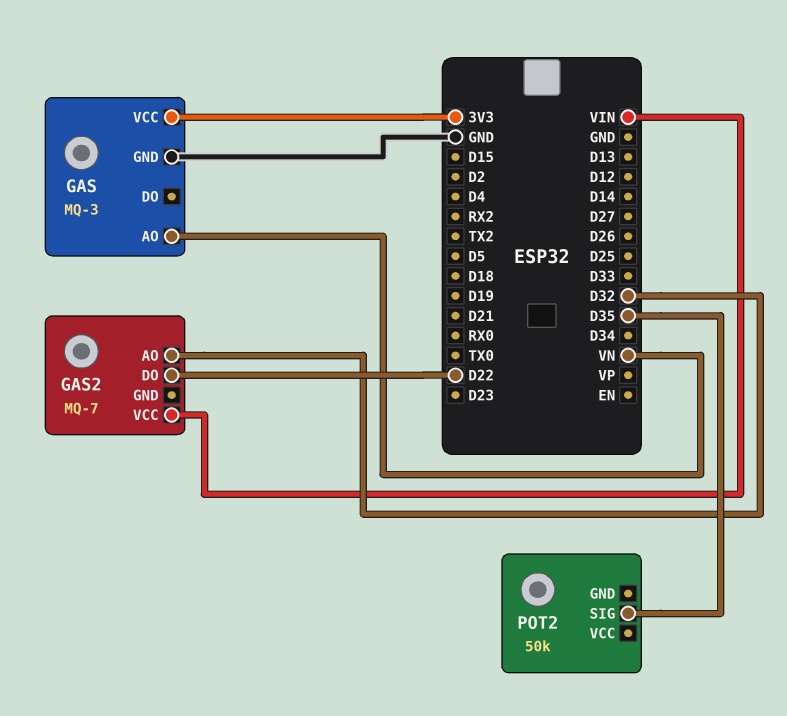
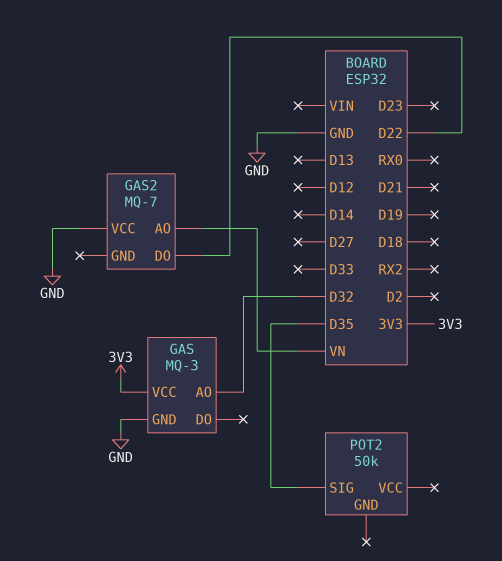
GAS pin AO: VN -> D32
GAS2 pin AO: D32 -> VN
GAS2 pin VCC: VIN -> GND

